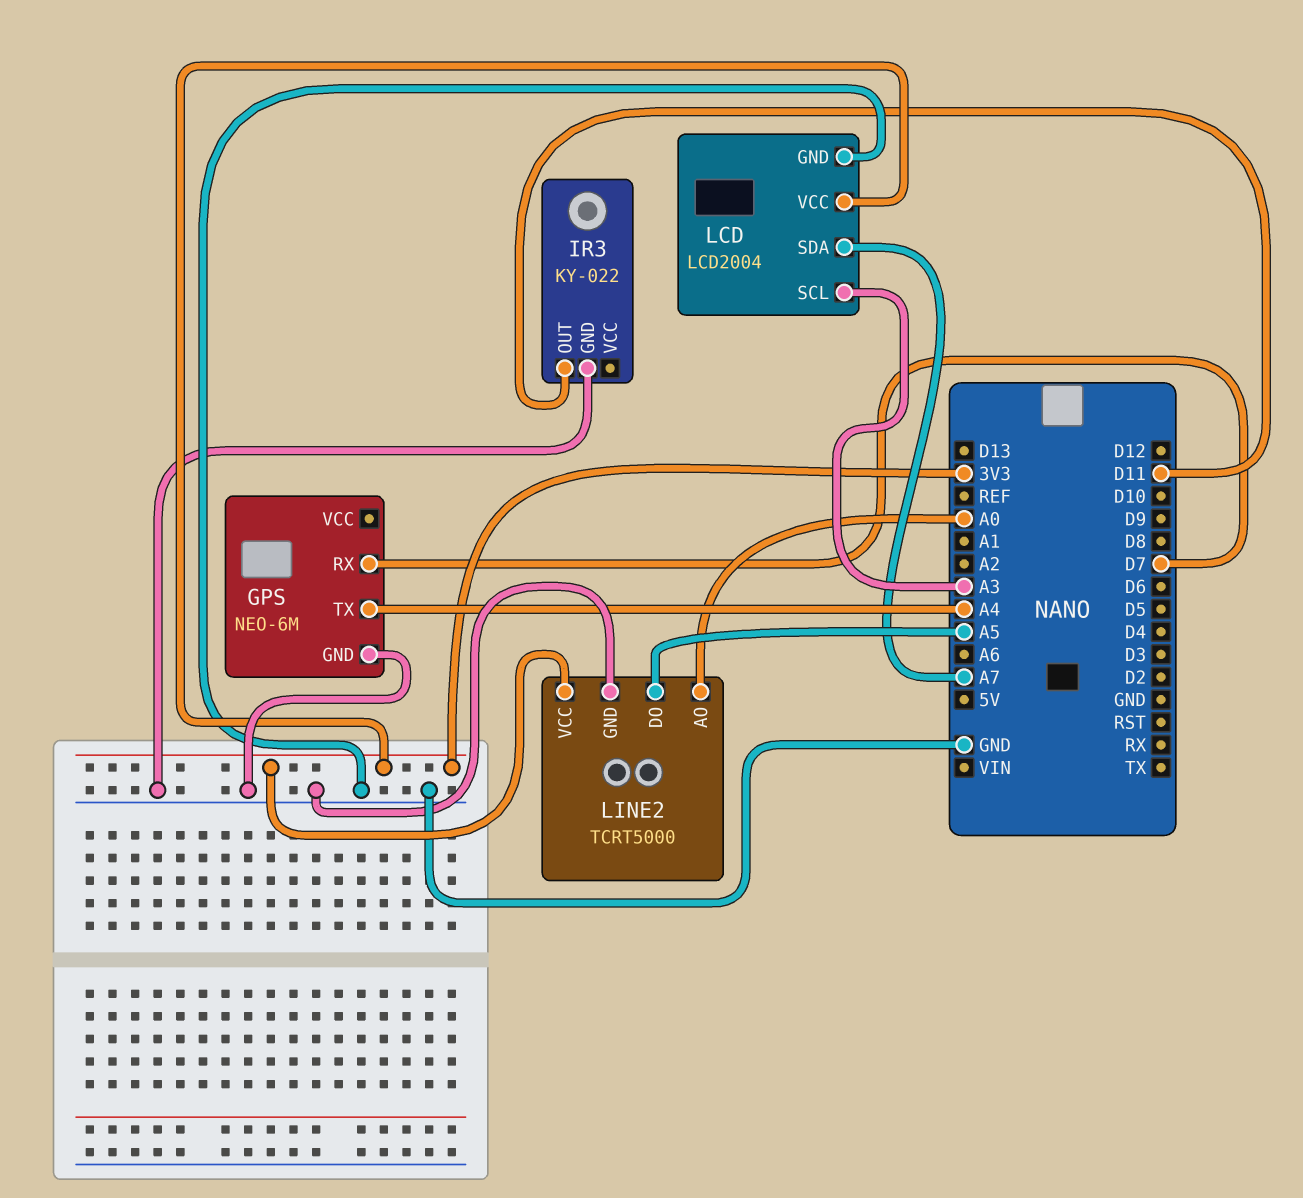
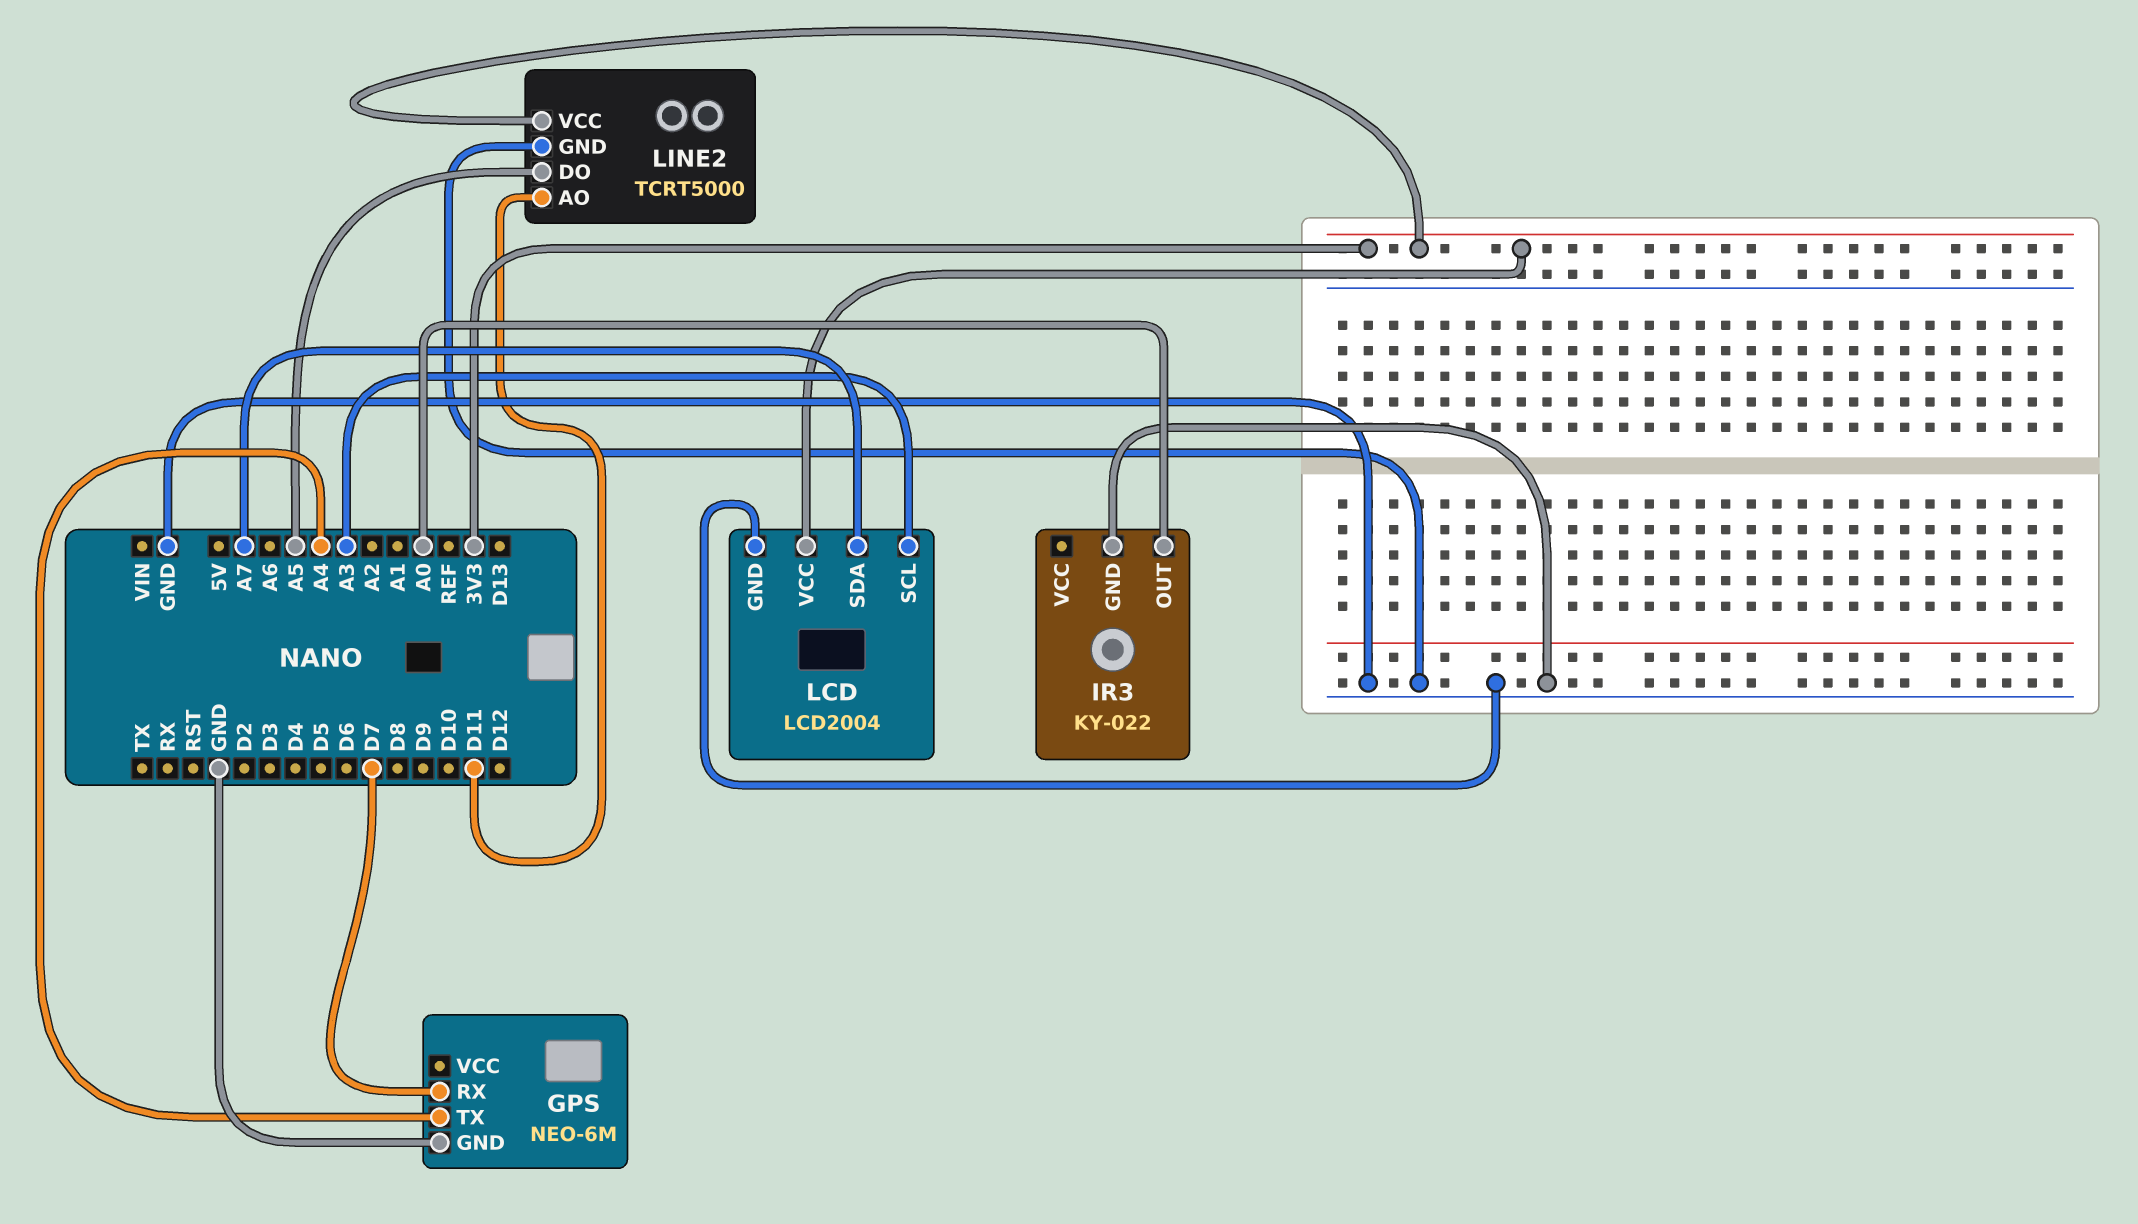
IR3 pin OUT: D11 -> A0
LINE2 pin AO: A0 -> D11

